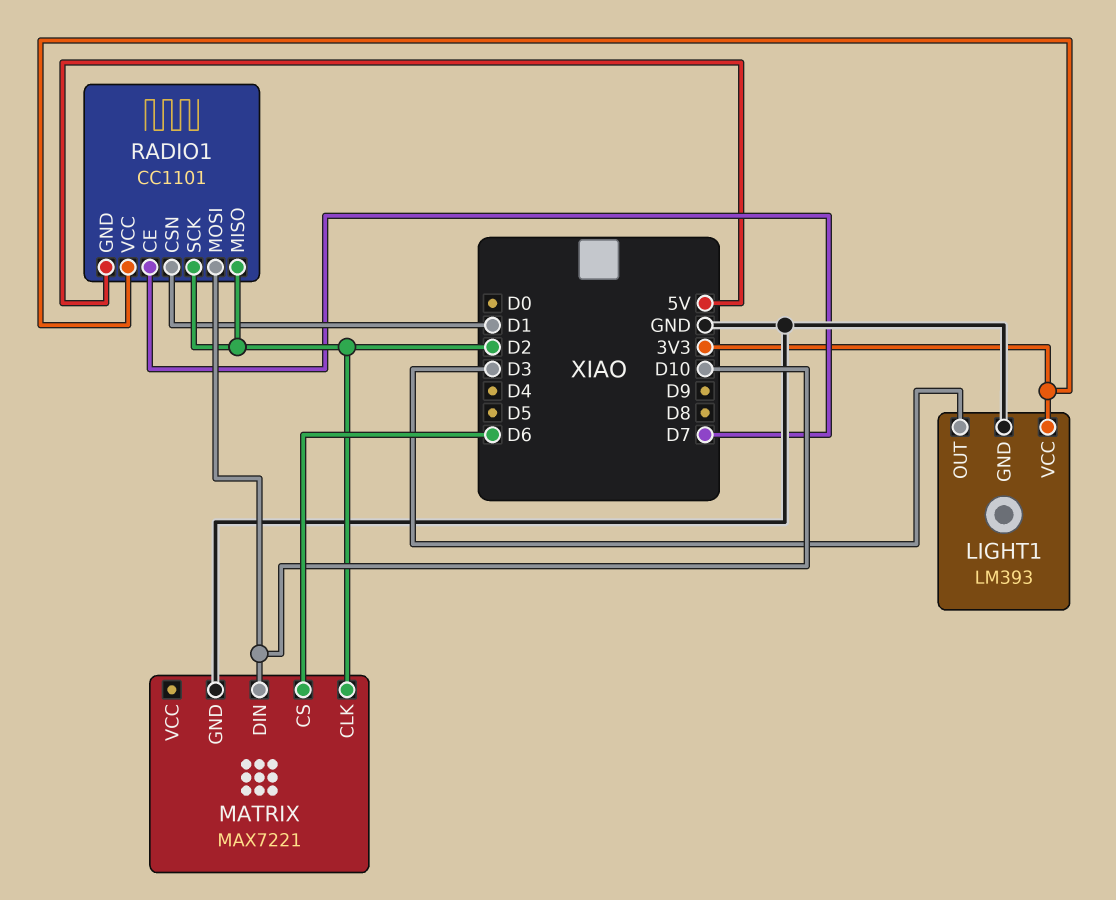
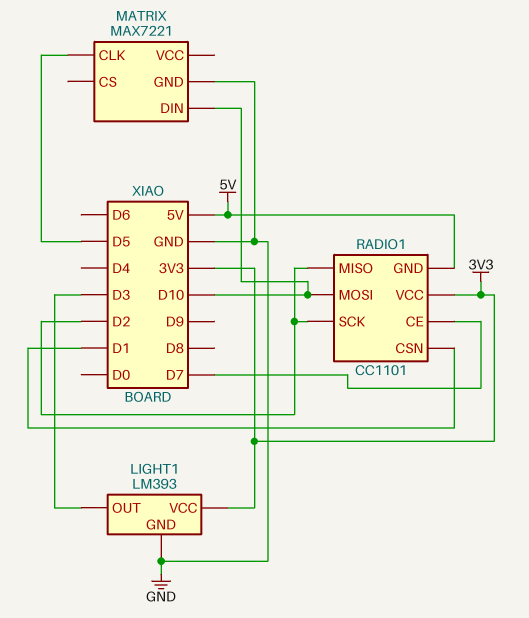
MATRIX pin CLK: D2 -> D5
MATRIX pin CS: D6 -> none

